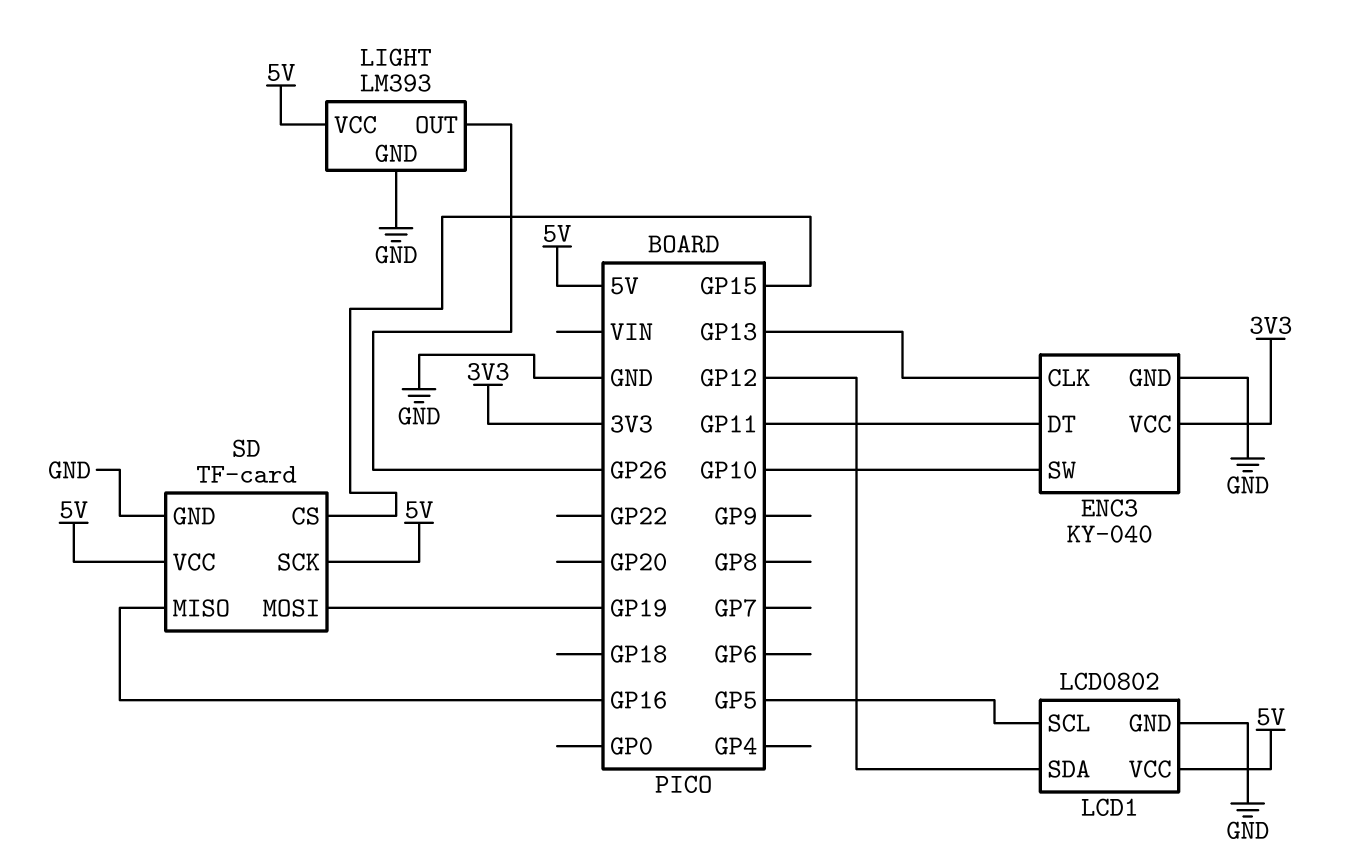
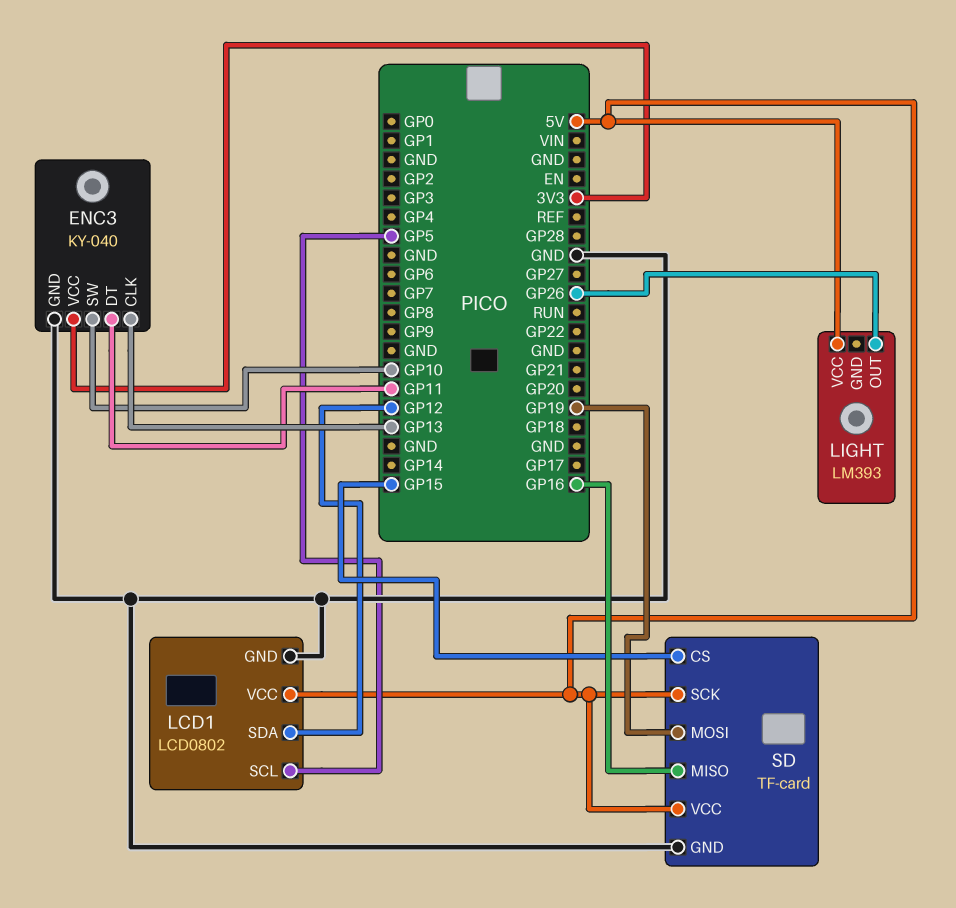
LIGHT pin GND: GND -> none

